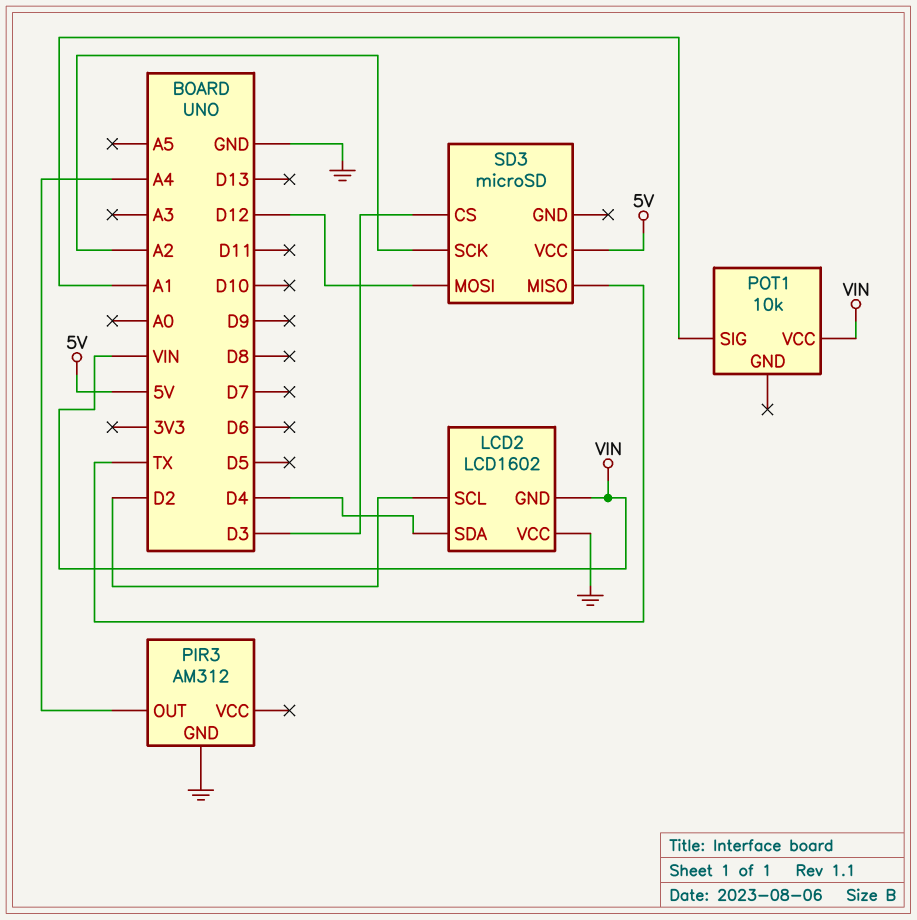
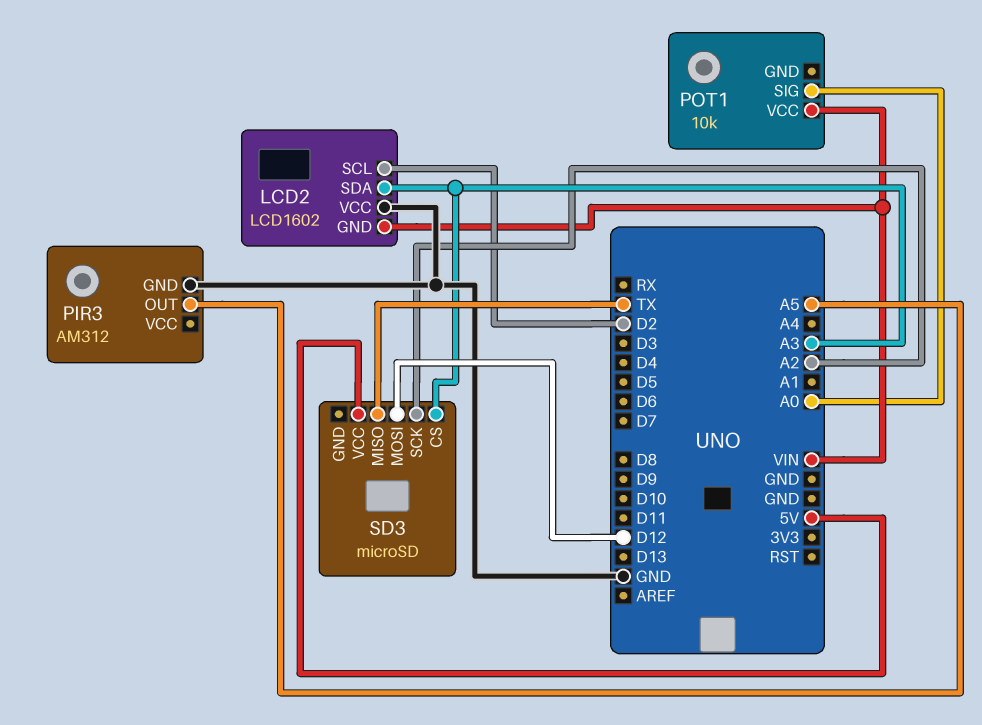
LCD2 pin SDA: D4 -> A3
PIR3 pin OUT: A4 -> A5
POT1 pin SIG: A1 -> A0
SD3 pin CS: D3 -> A3

